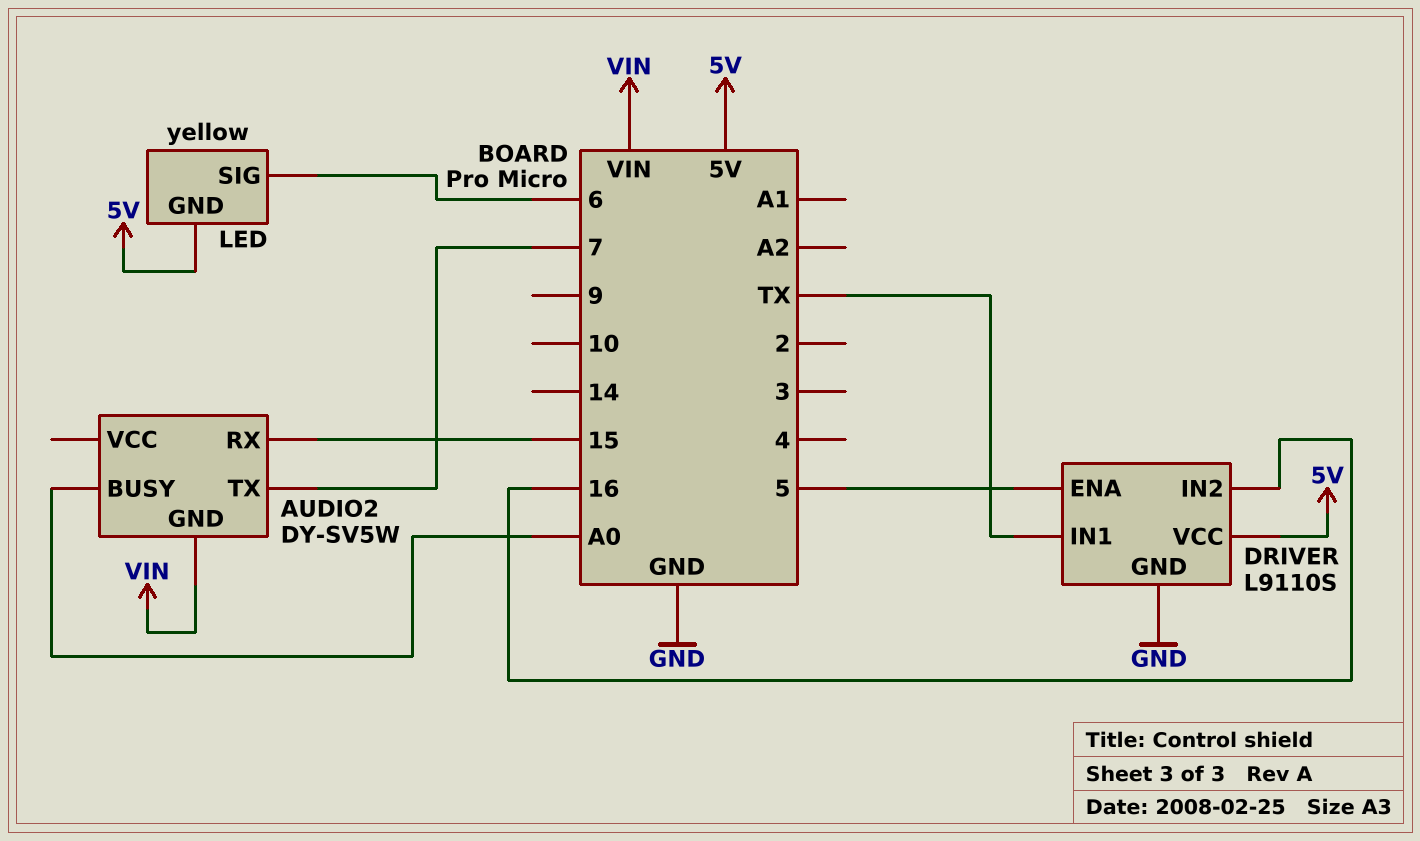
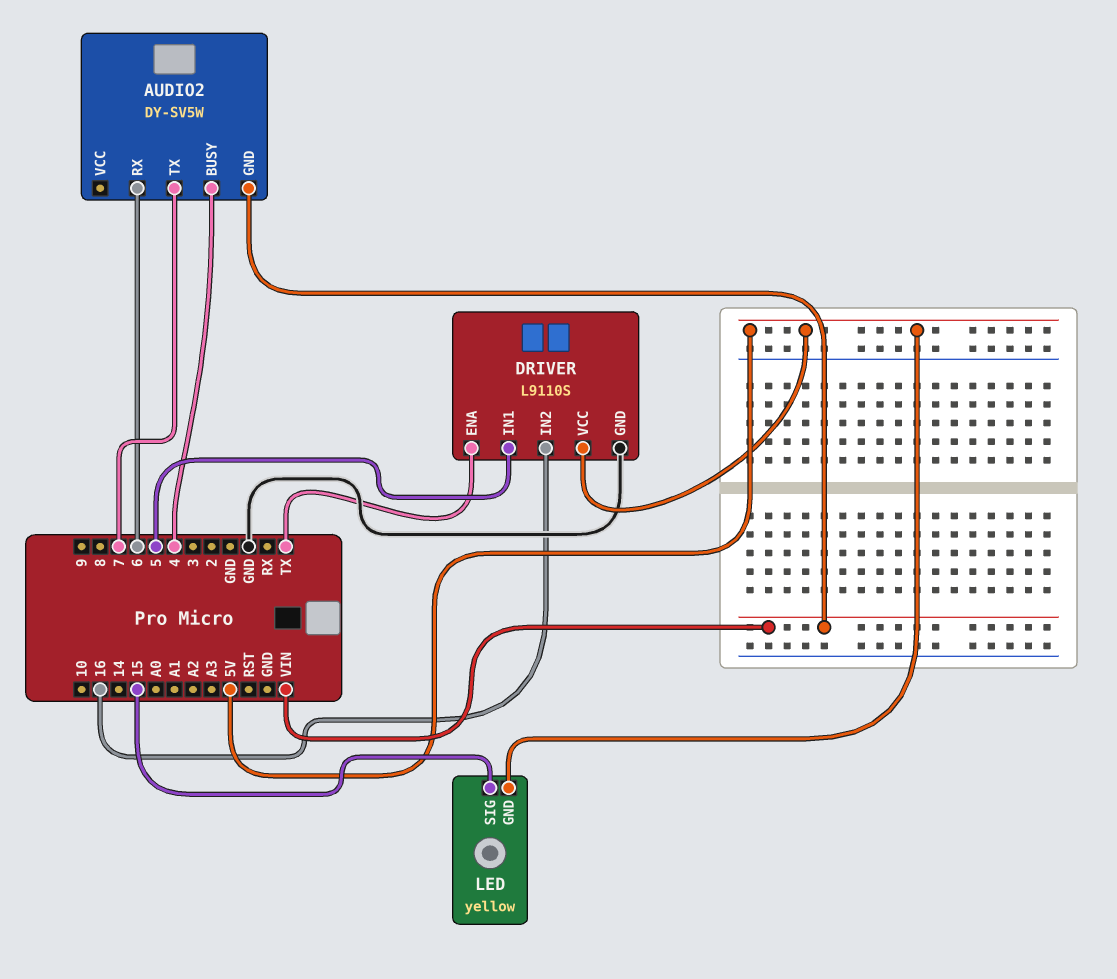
AUDIO2 pin BUSY: A0 -> 4
AUDIO2 pin RX: 15 -> 6
DRIVER pin ENA: 5 -> TX
DRIVER pin IN1: TX -> 5
LED pin SIG: 6 -> 15

